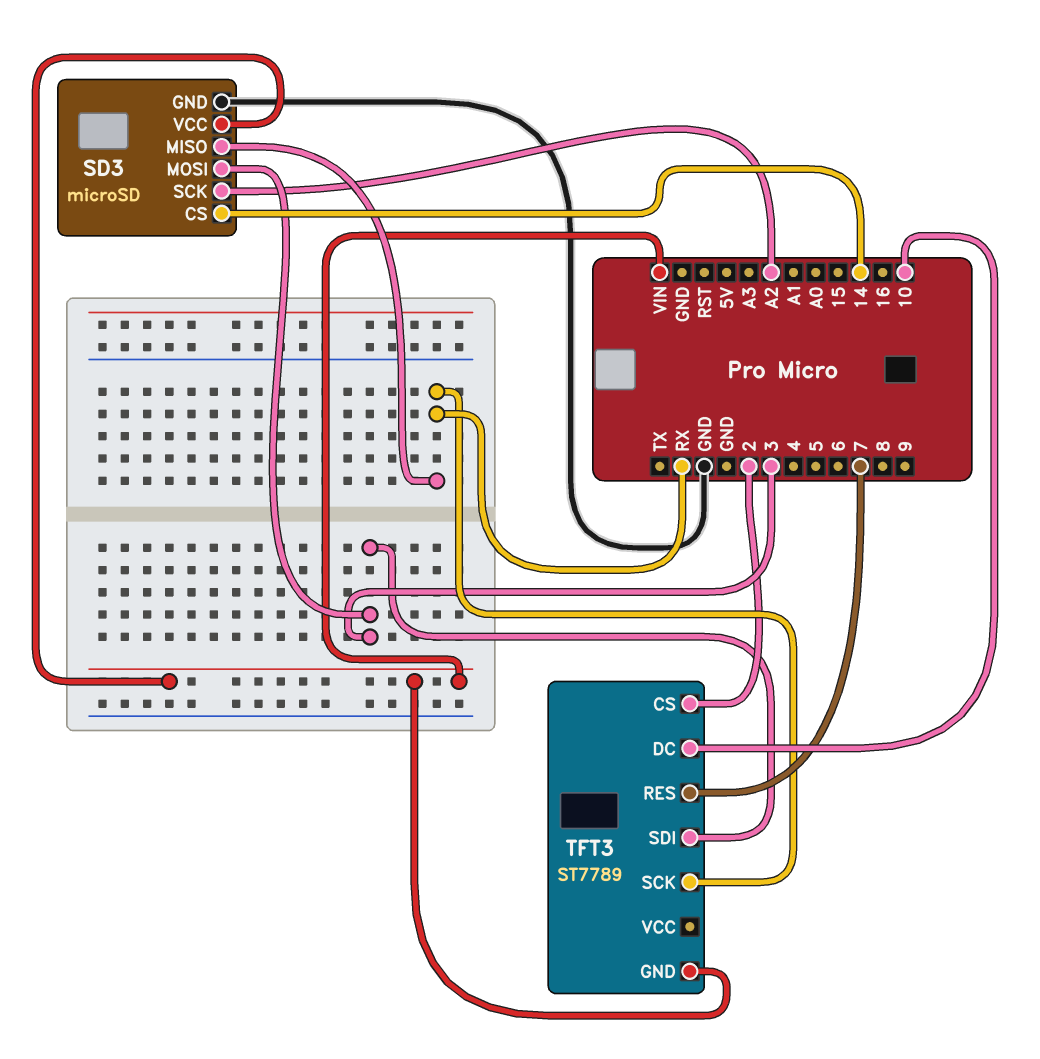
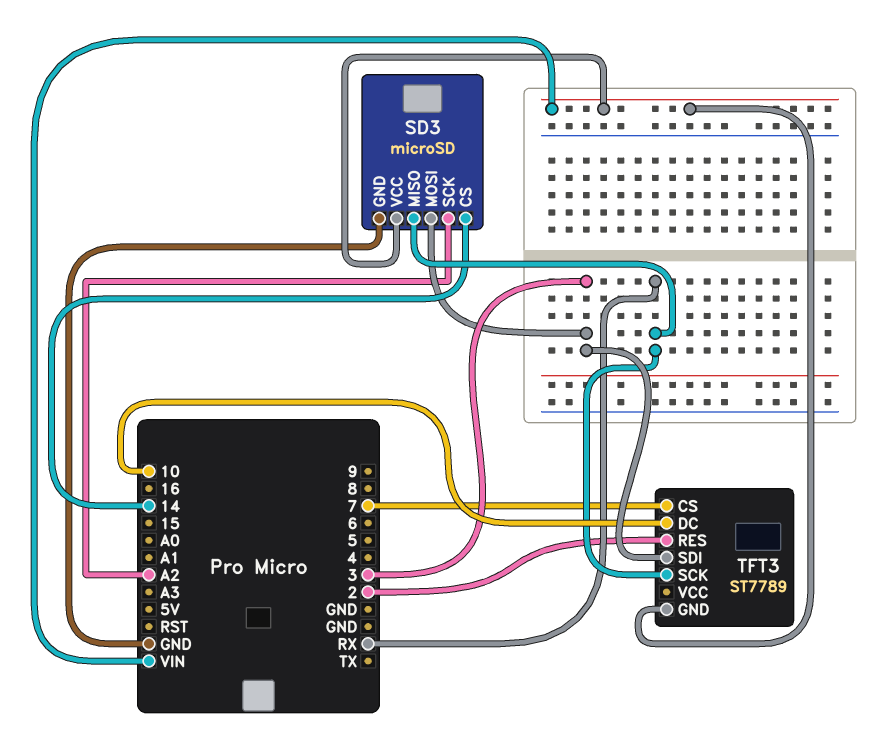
TFT3 pin CS: 2 -> 7
TFT3 pin RES: 7 -> 2

